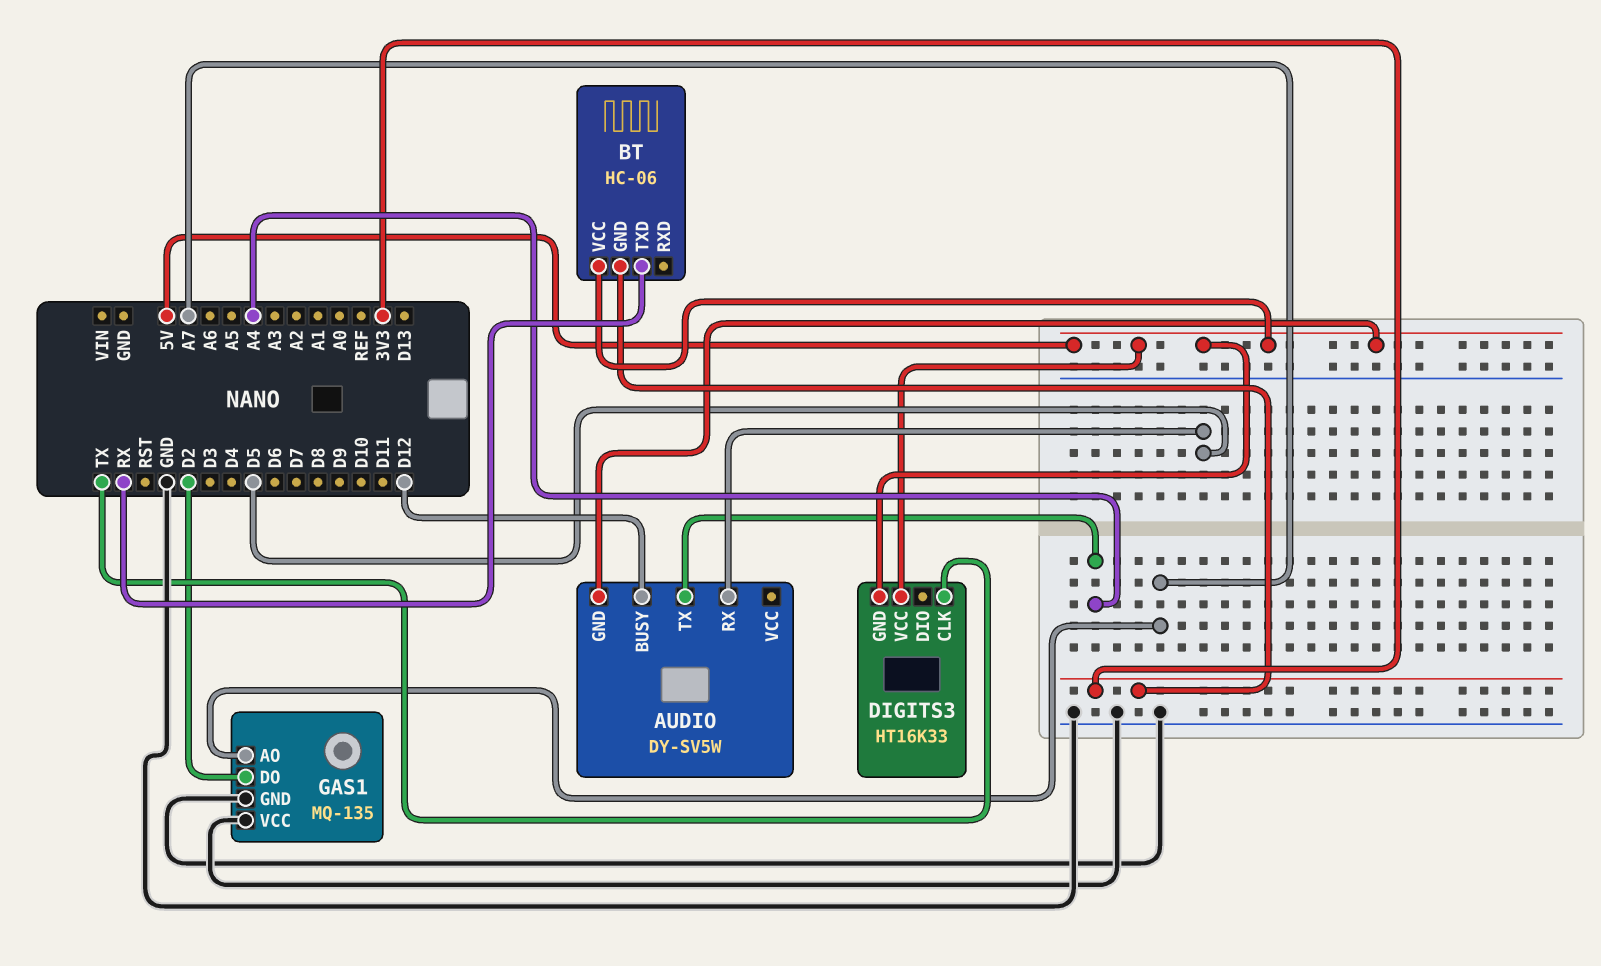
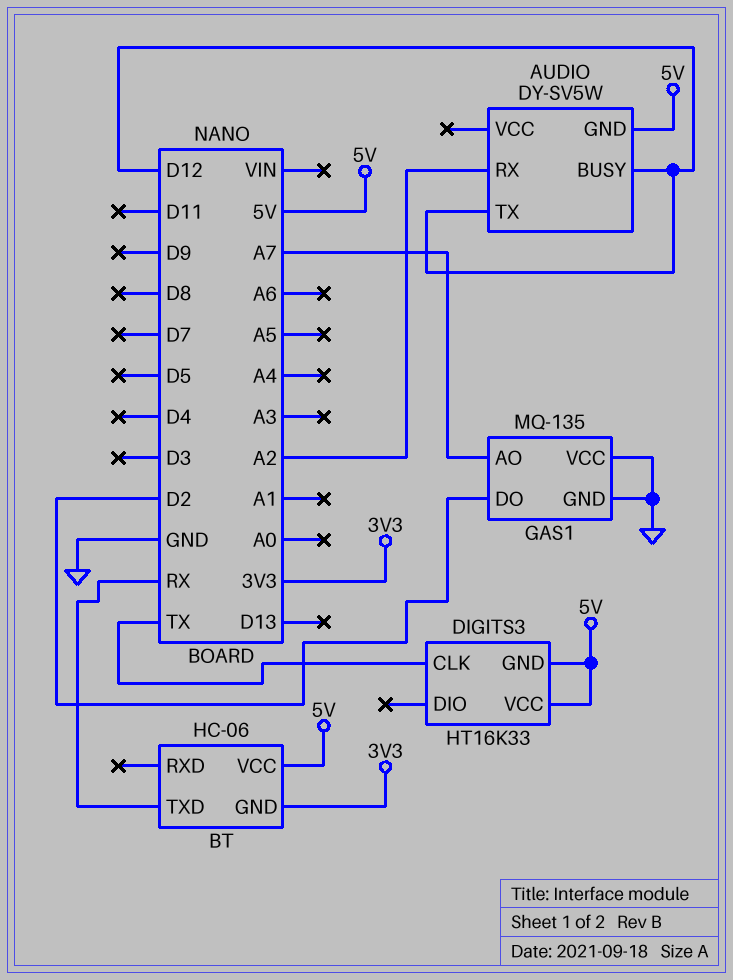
AUDIO pin RX: D5 -> A2
AUDIO pin TX: A4 -> D12

